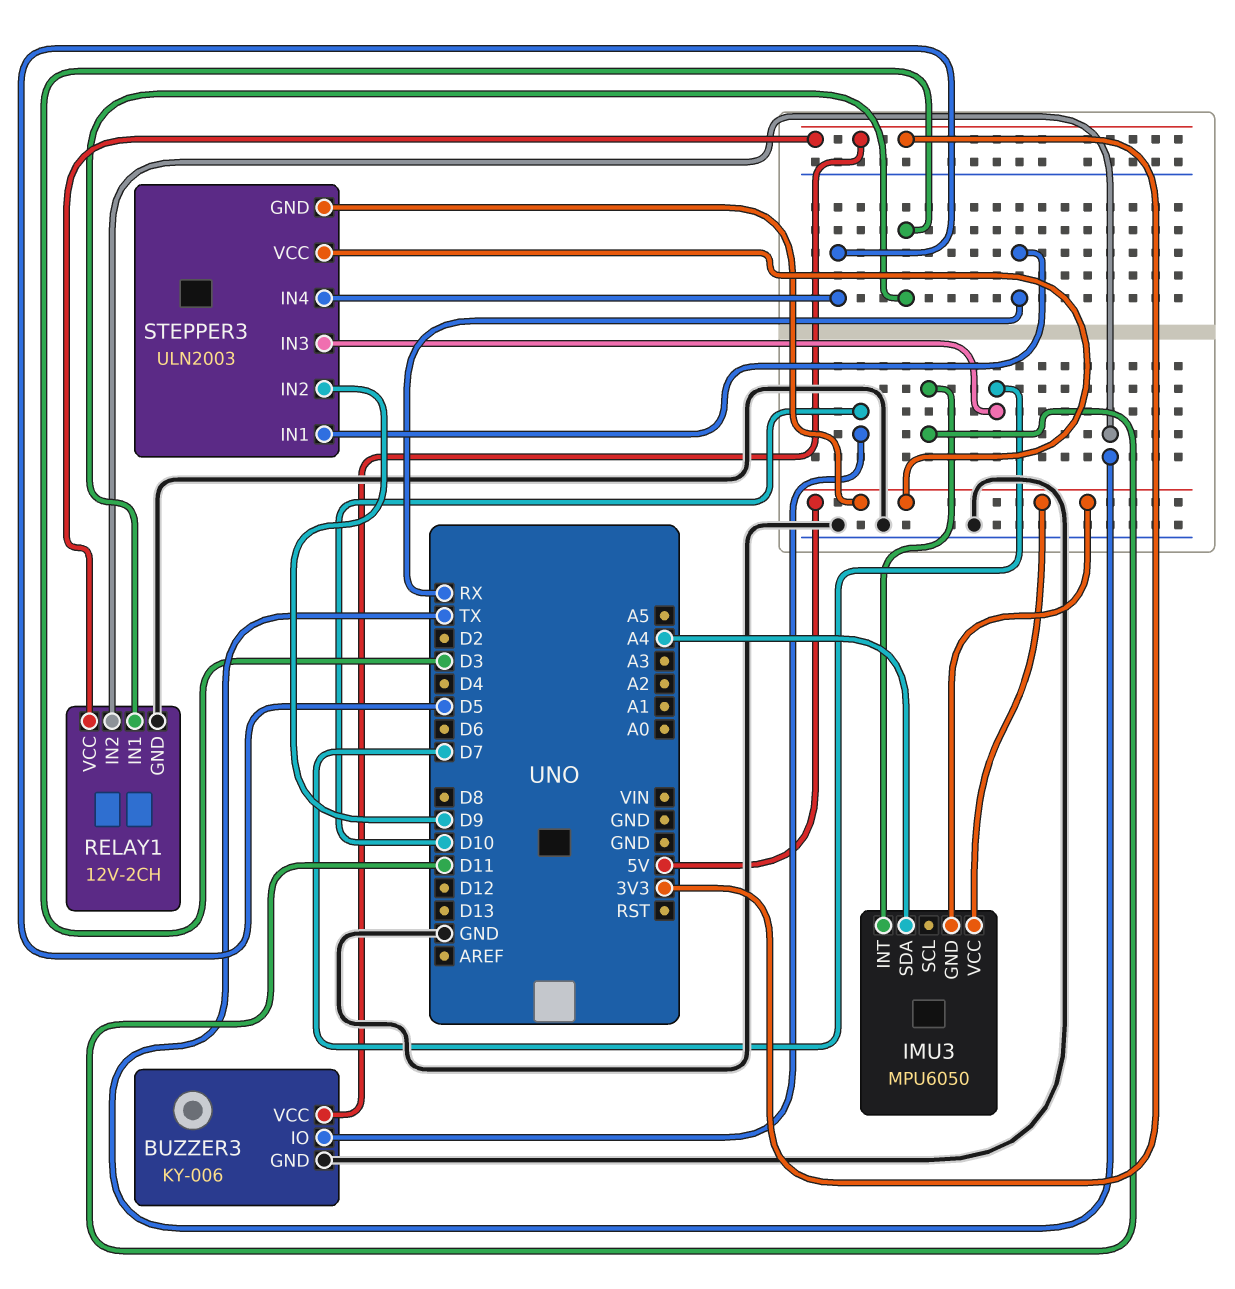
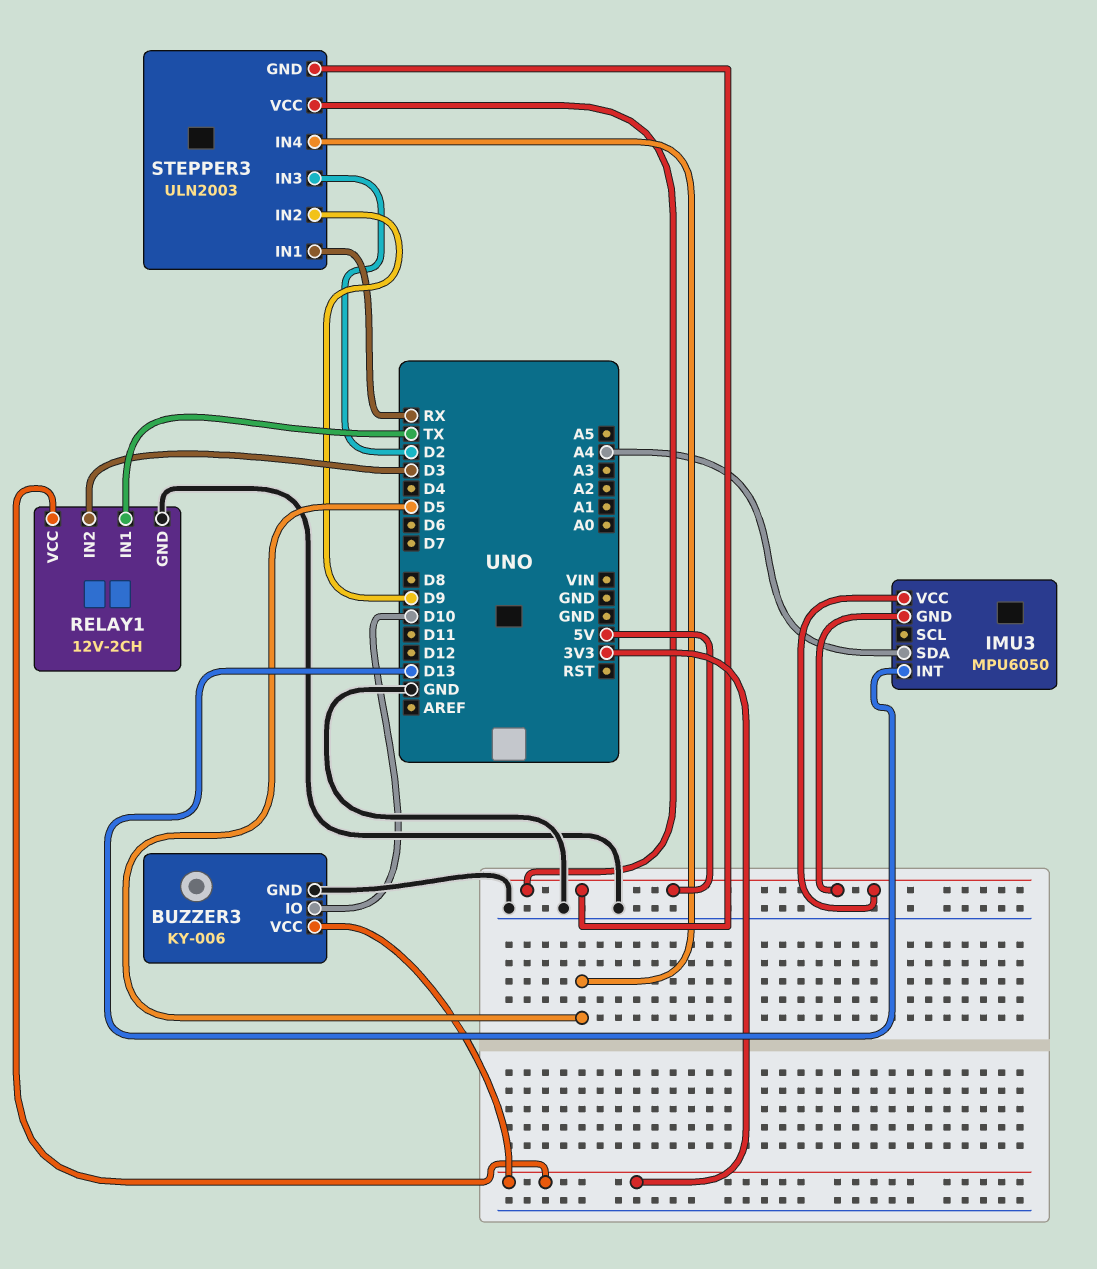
IMU3 pin INT: D11 -> D13
RELAY1 pin IN1: D3 -> TX
RELAY1 pin IN2: TX -> D3
STEPPER3 pin IN3: D7 -> D2

